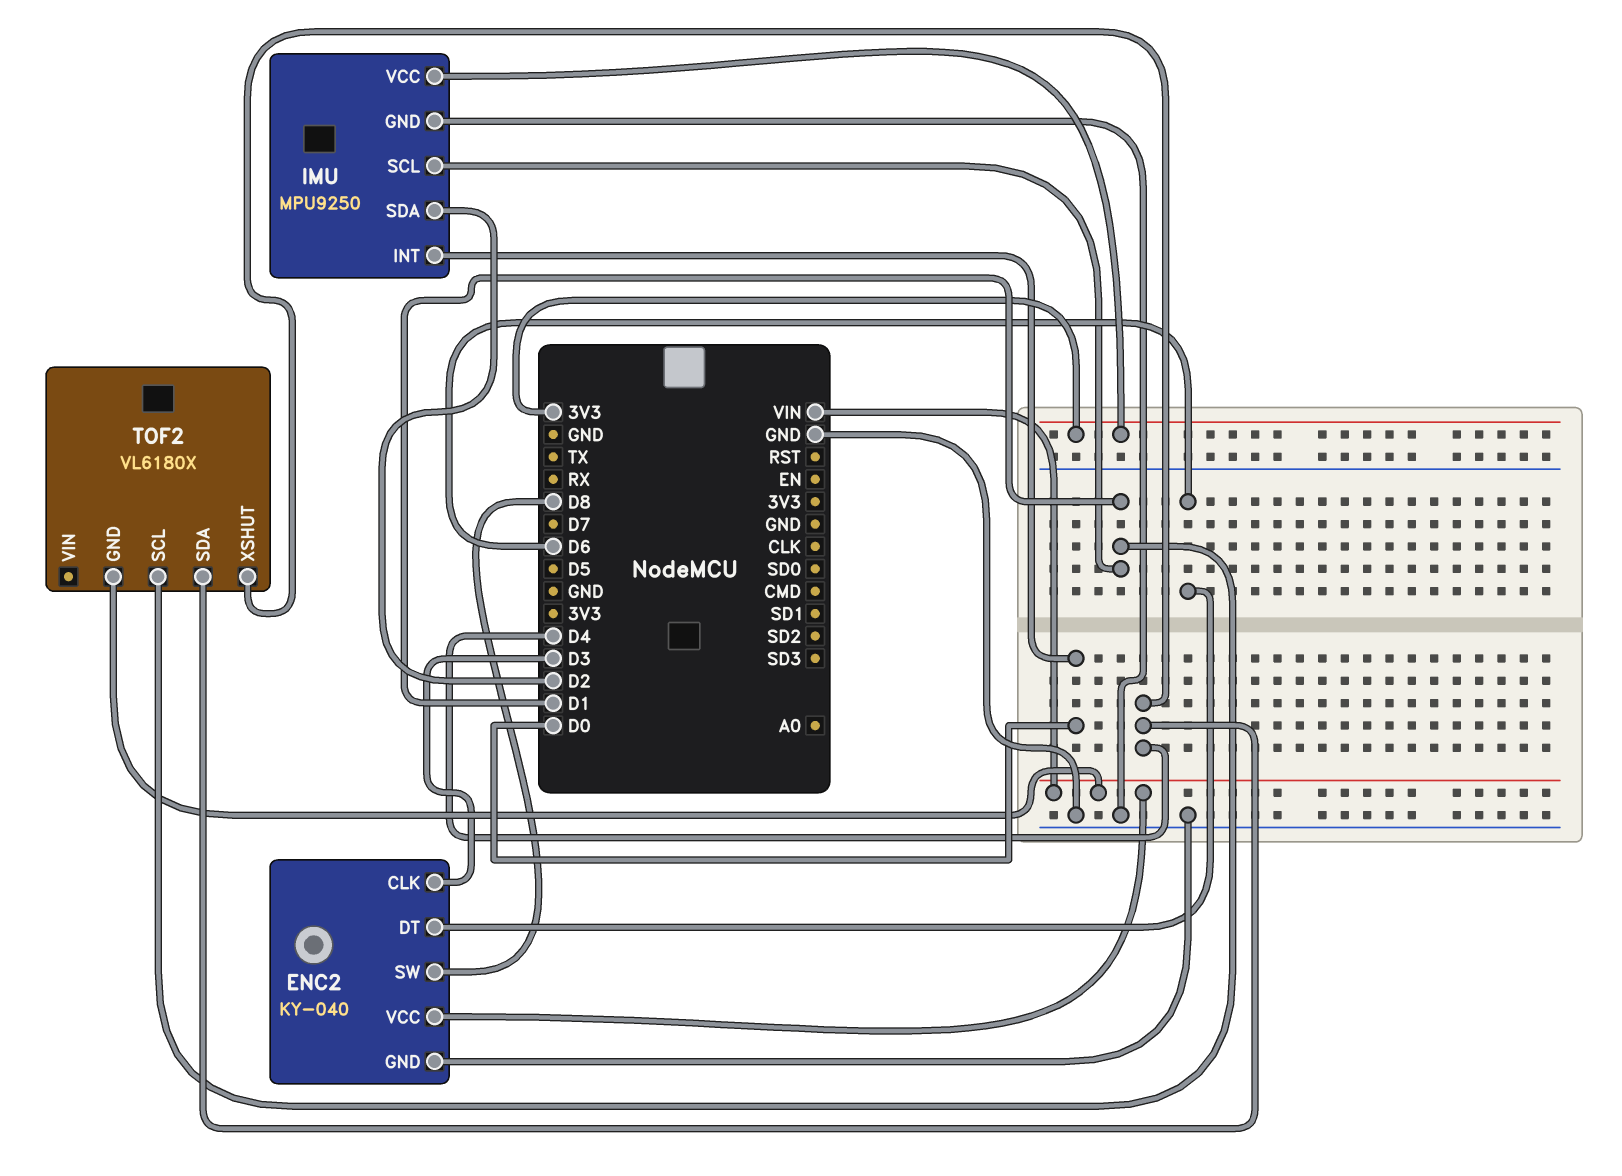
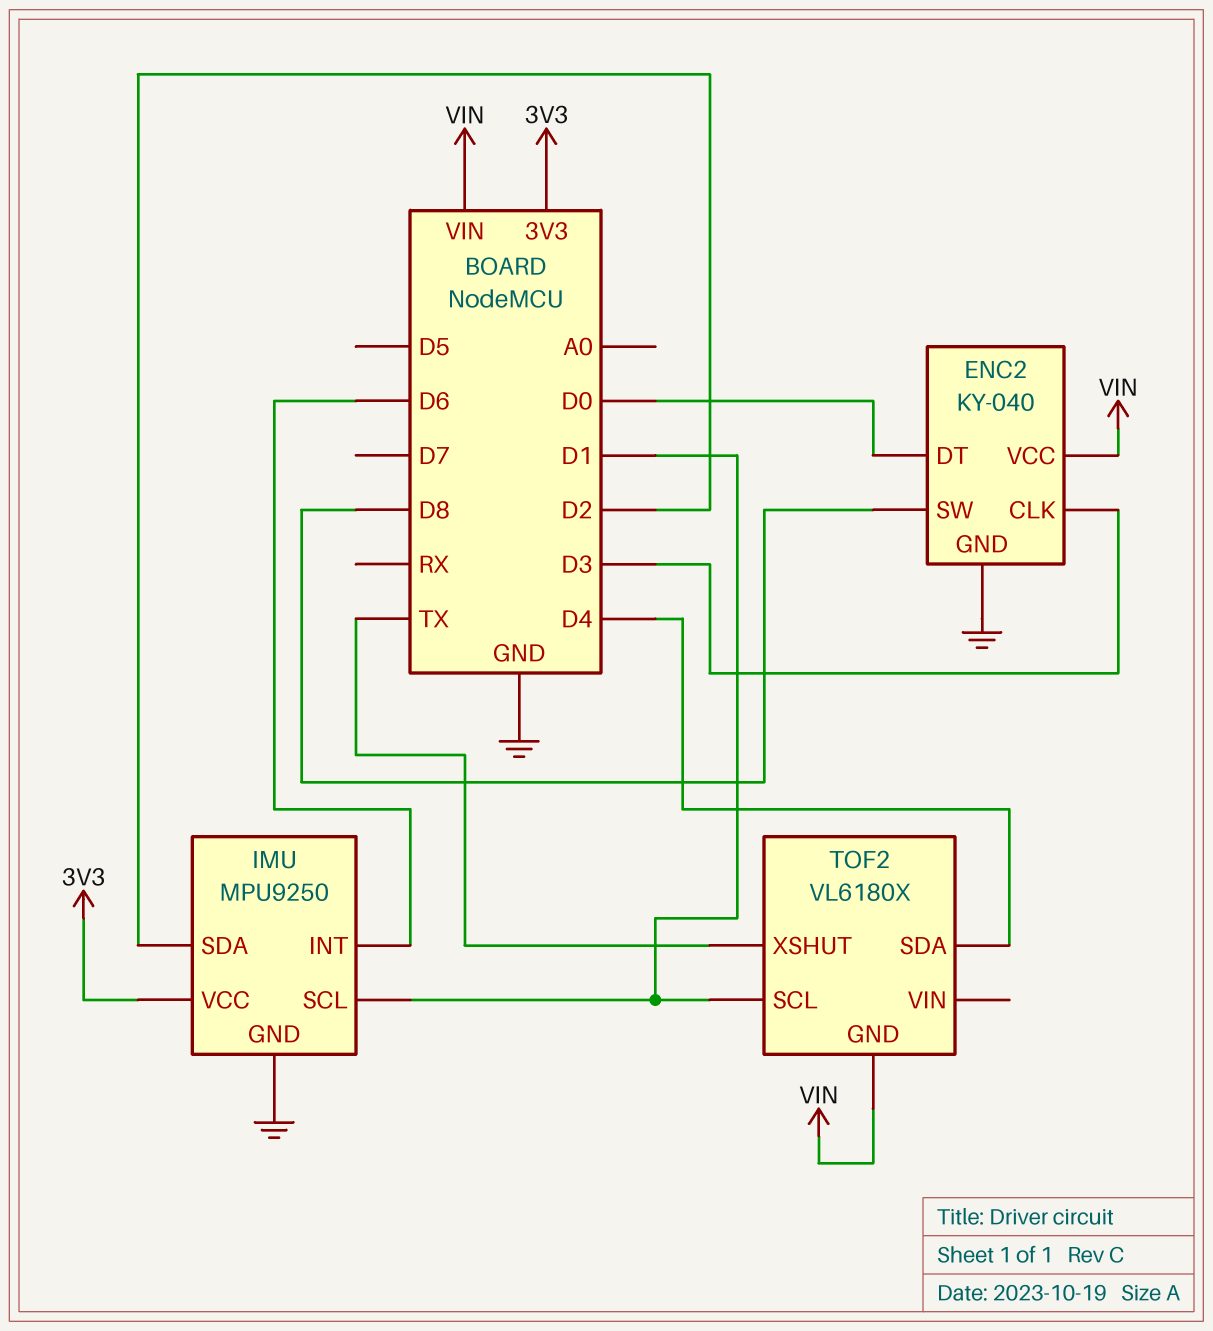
ENC2 pin DT: D6 -> D0
IMU pin INT: D0 -> D6
TOF2 pin XSHUT: D4 -> TX

